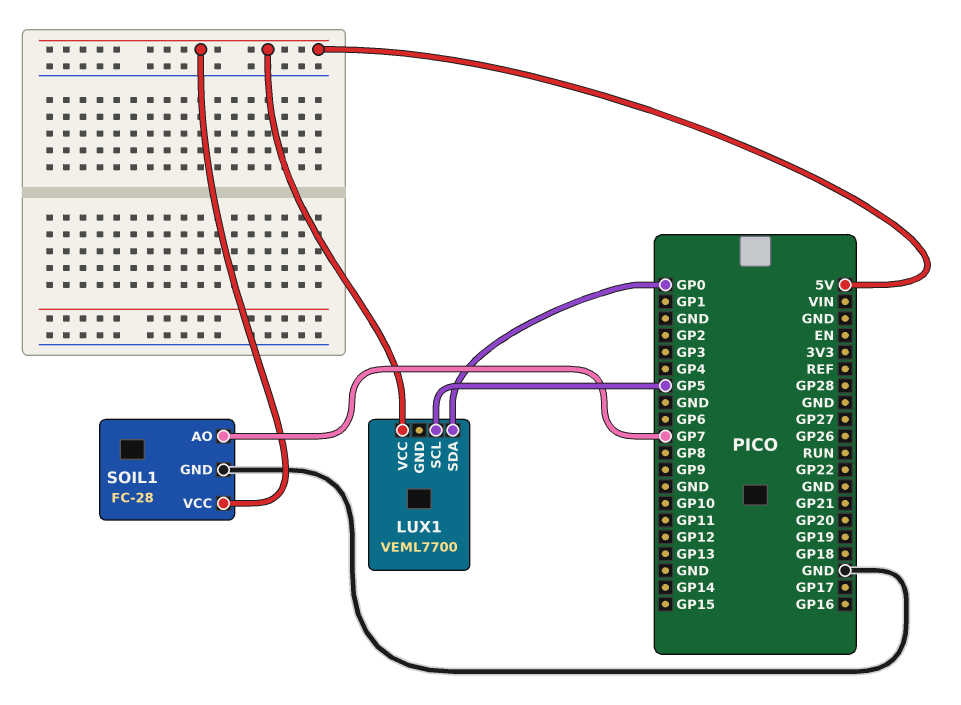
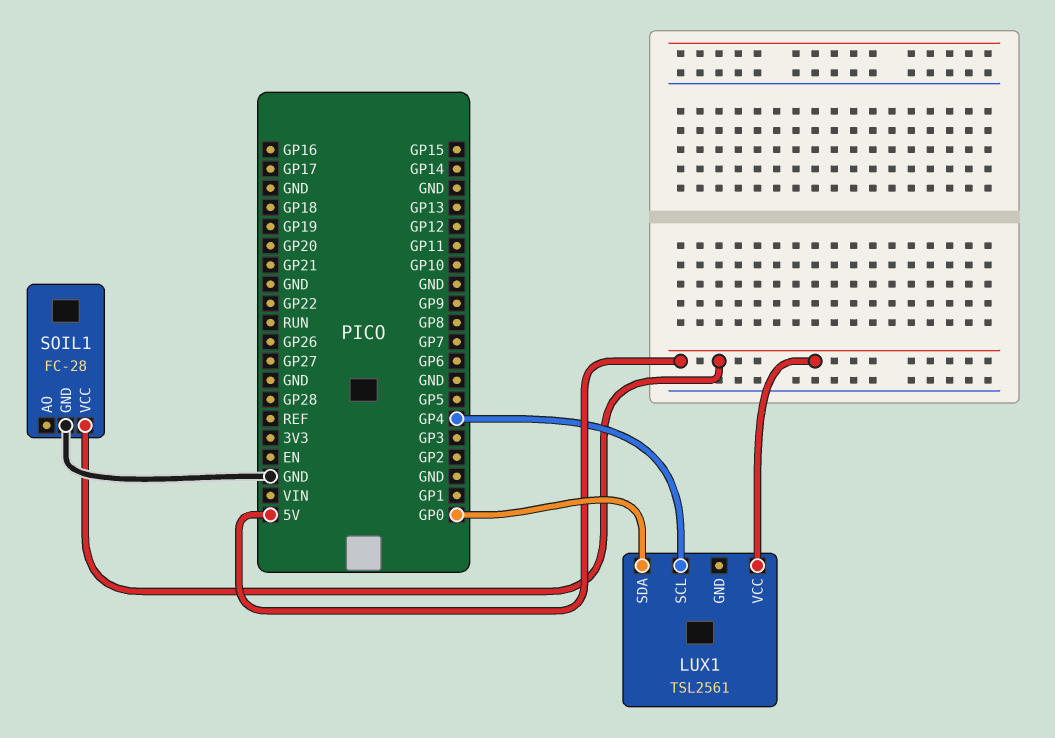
LUX1: VEML7700 -> TSL2561
LUX1 pin SCL: GP5 -> GP4
SOIL1 pin AO: GP7 -> none

